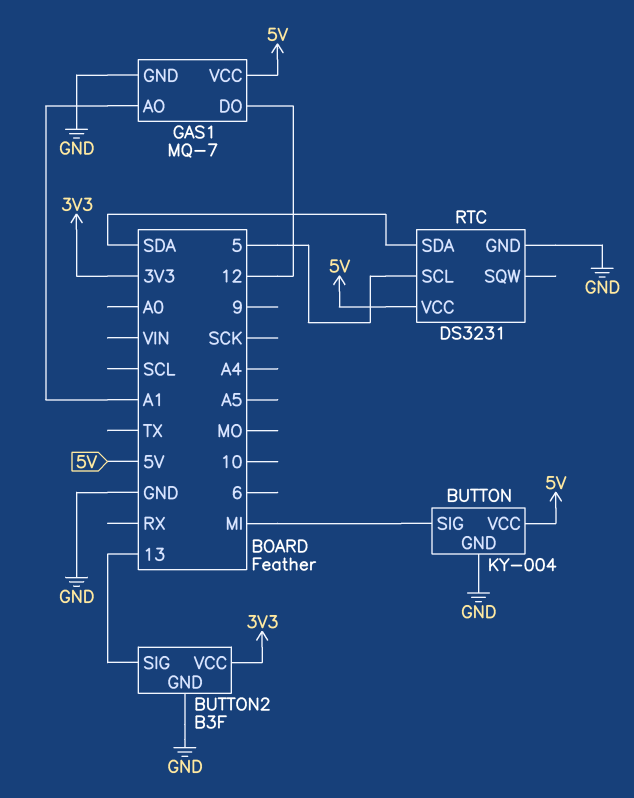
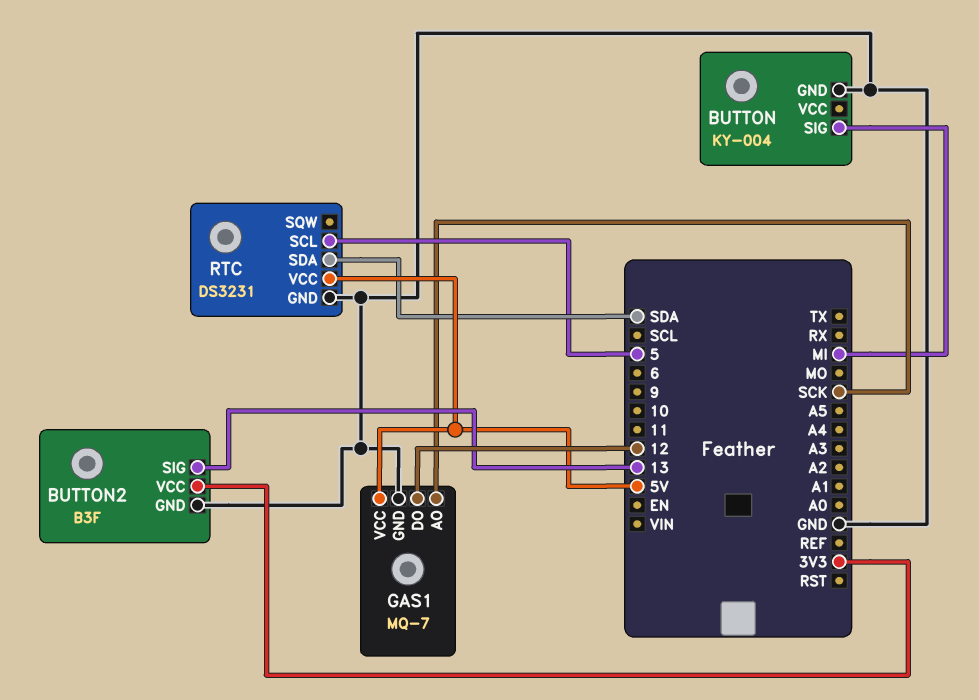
BUTTON pin VCC: 5V -> none
GAS1 pin AO: A1 -> SCK

